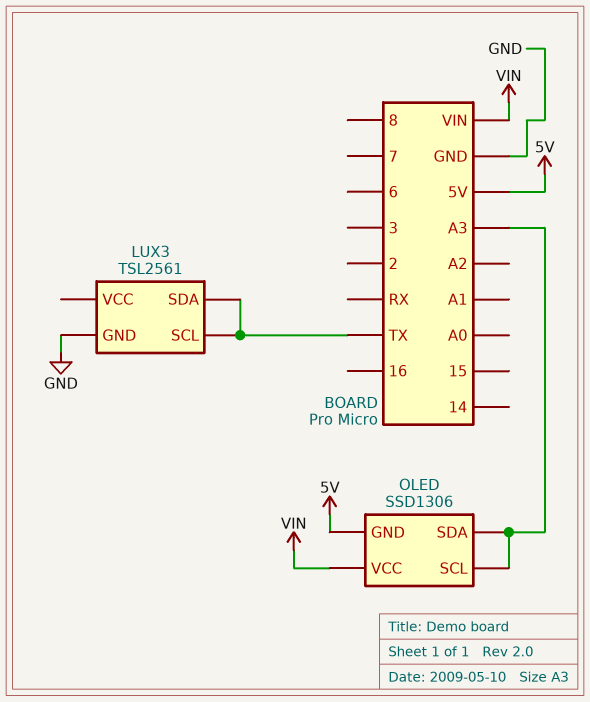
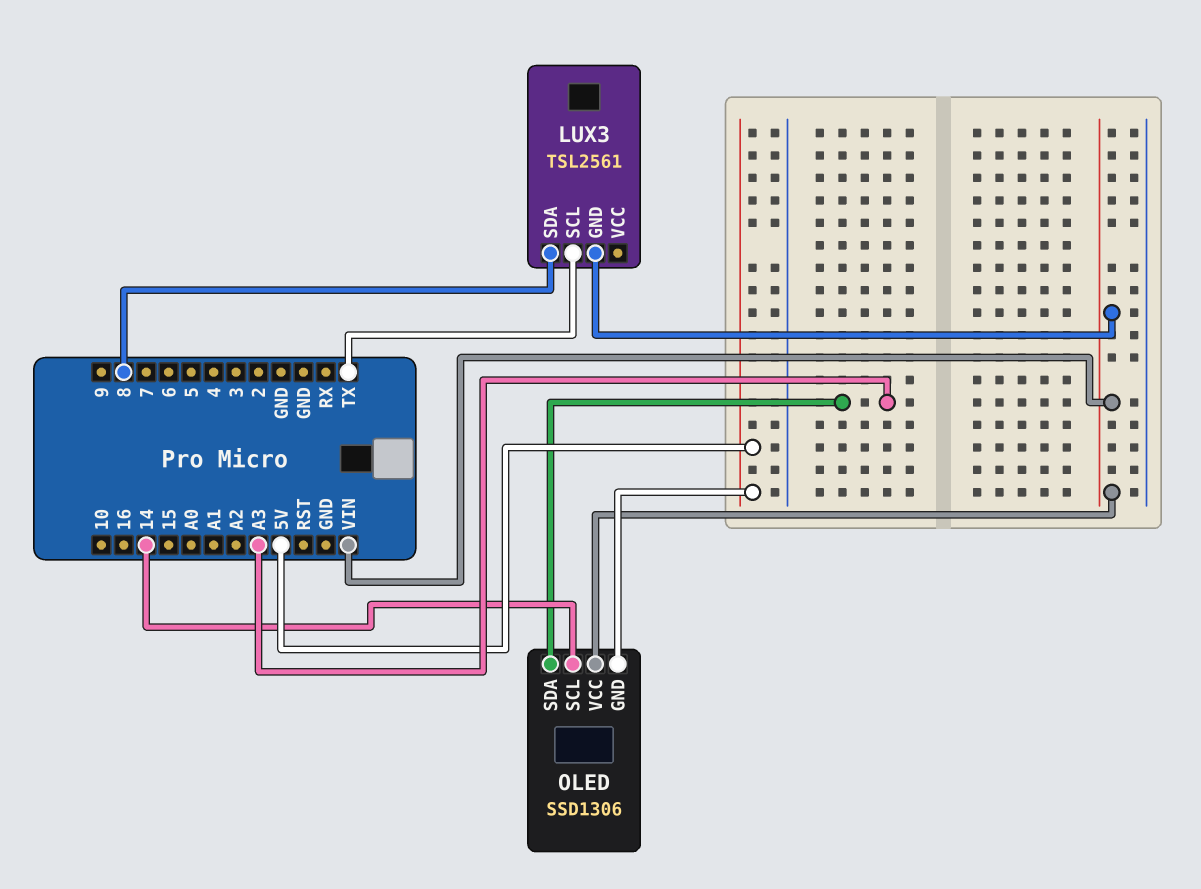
LUX3 pin GND: GND -> VIN
LUX3 pin SDA: TX -> 8
OLED pin SCL: A3 -> 14

